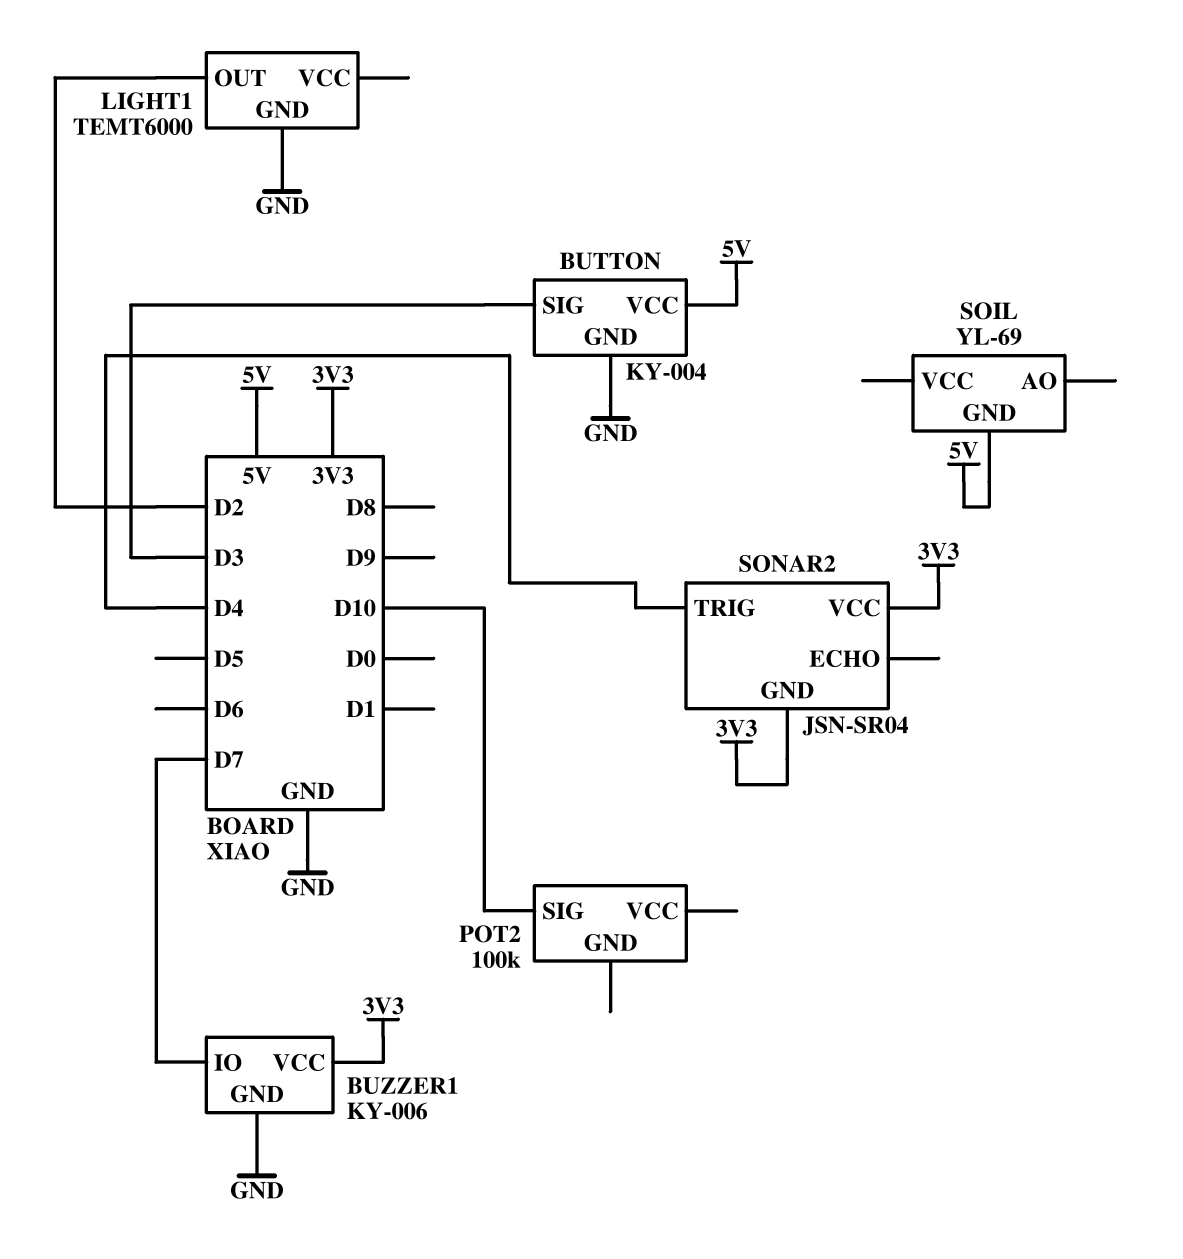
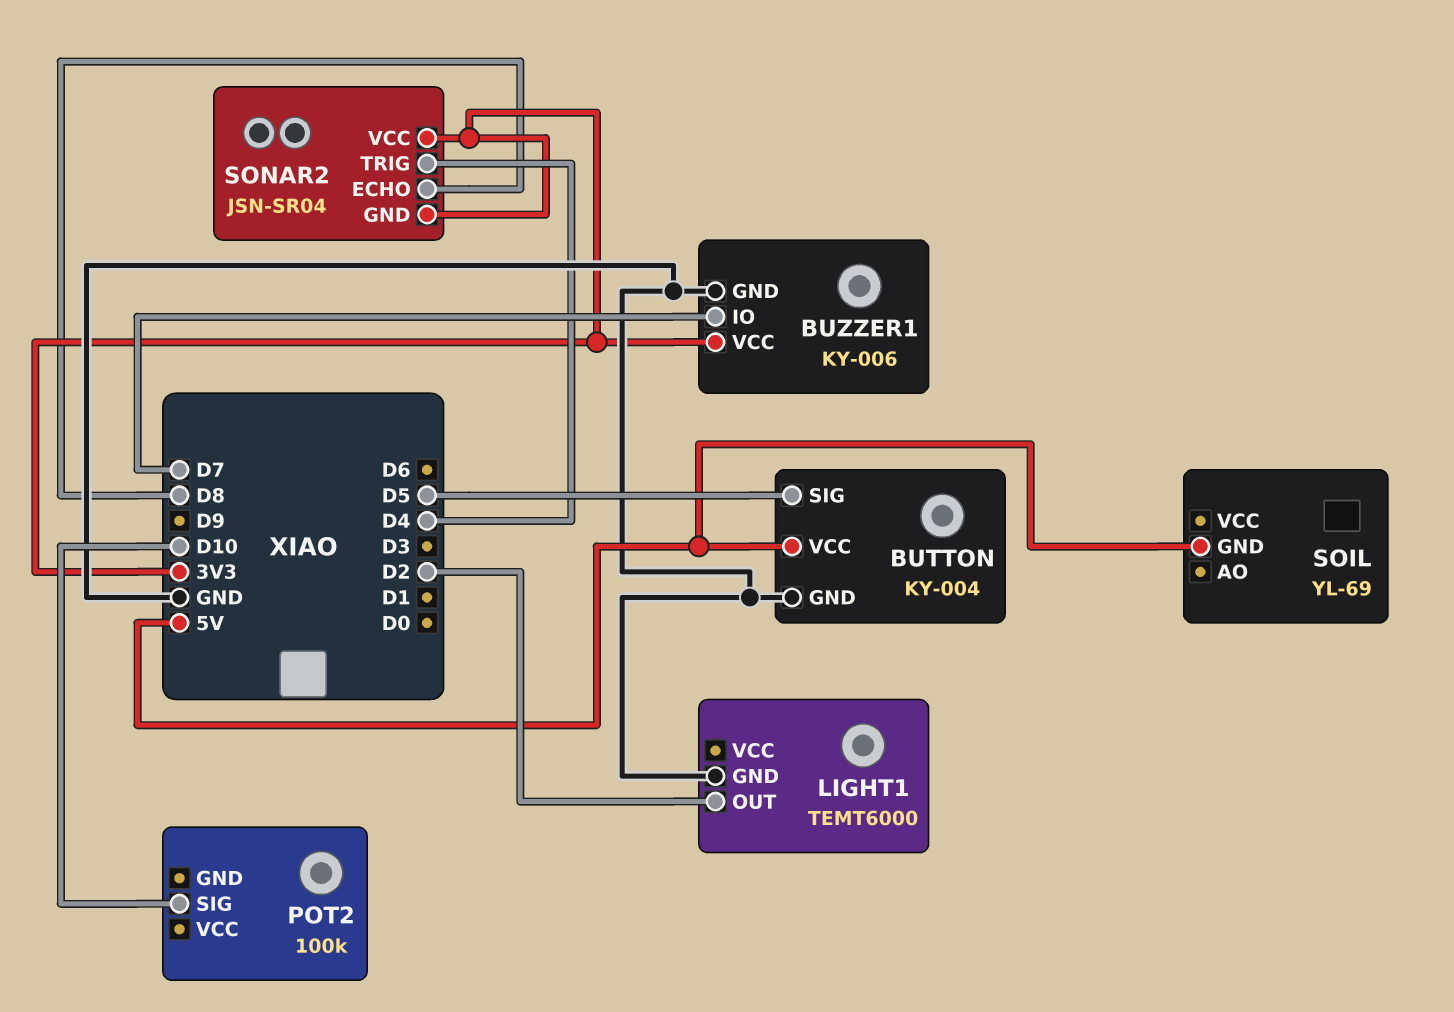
BUTTON pin SIG: D3 -> D5
SONAR2 pin ECHO: none -> D8

